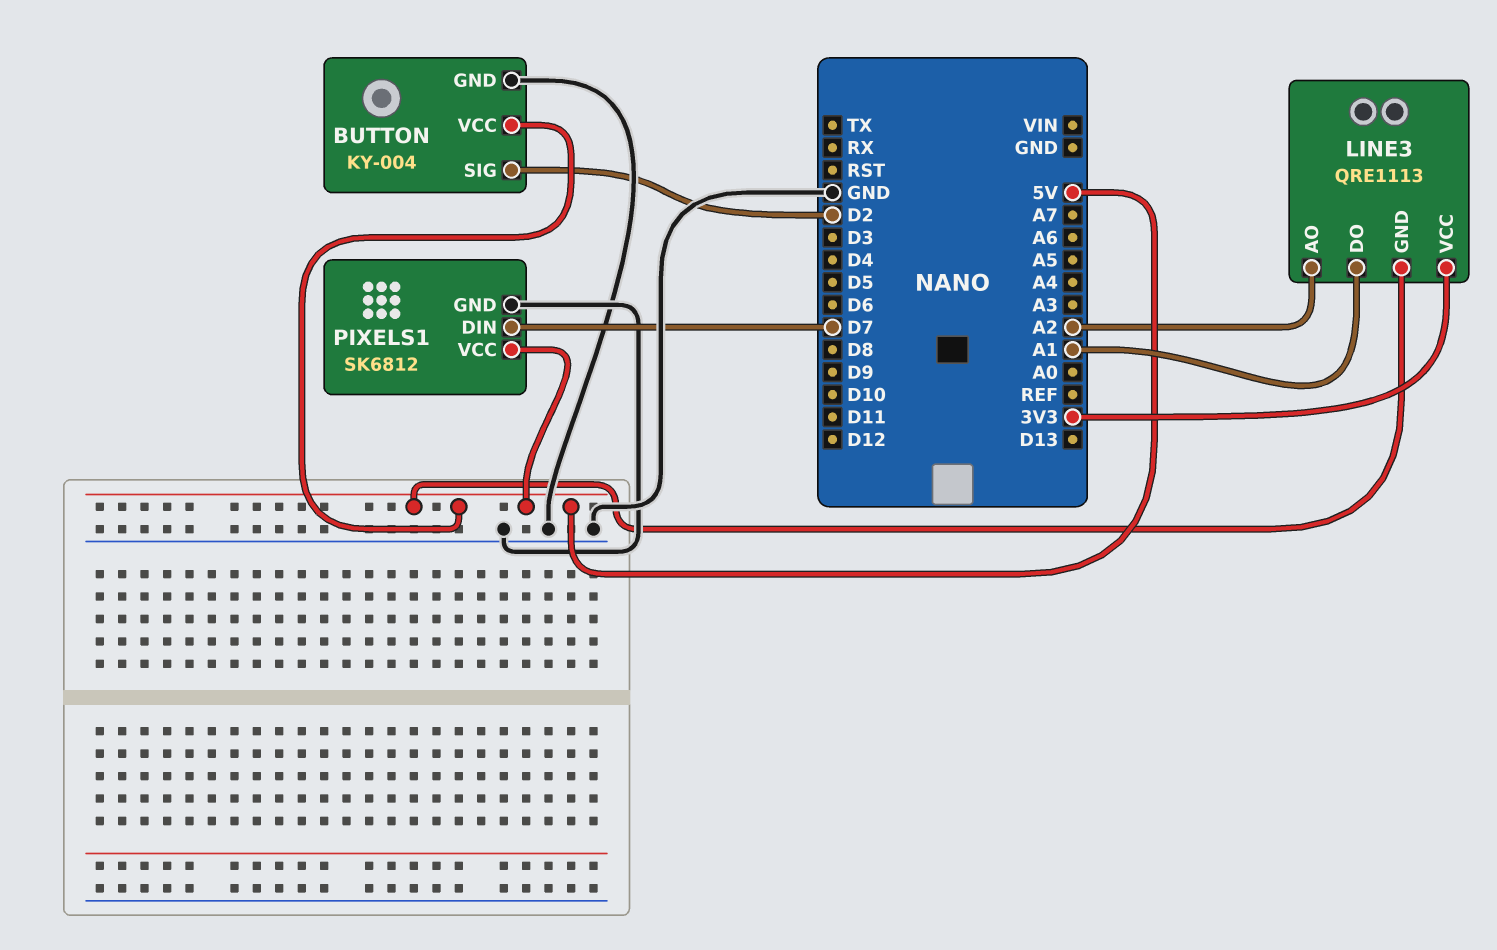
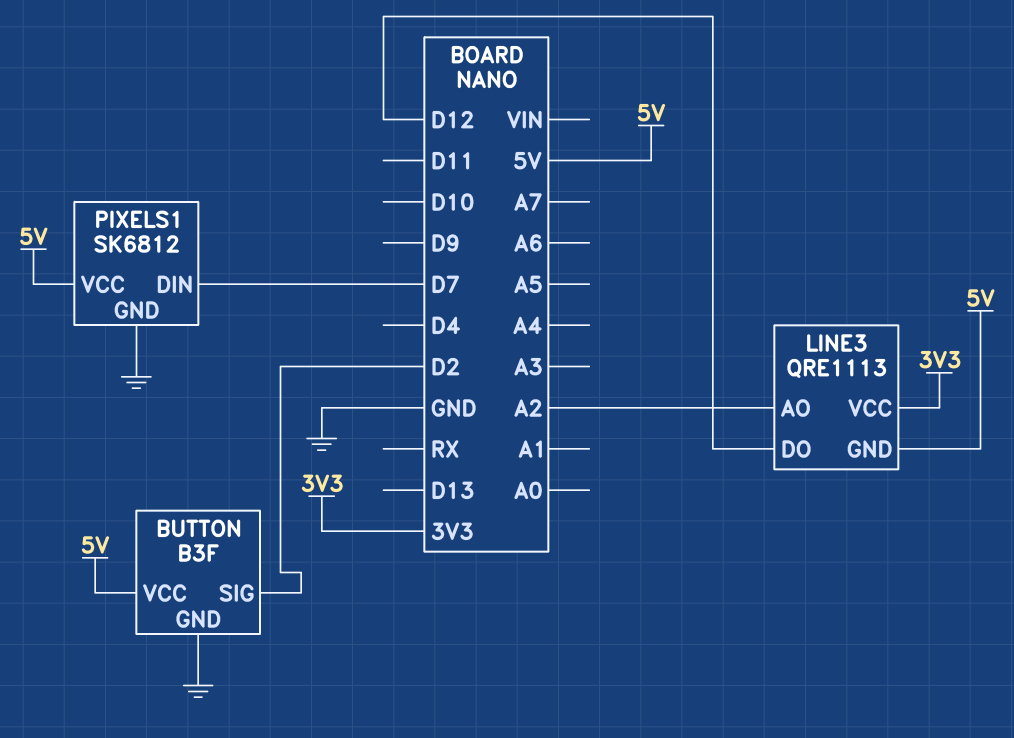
BUTTON: KY-004 -> B3F
LINE3 pin DO: A1 -> D12

